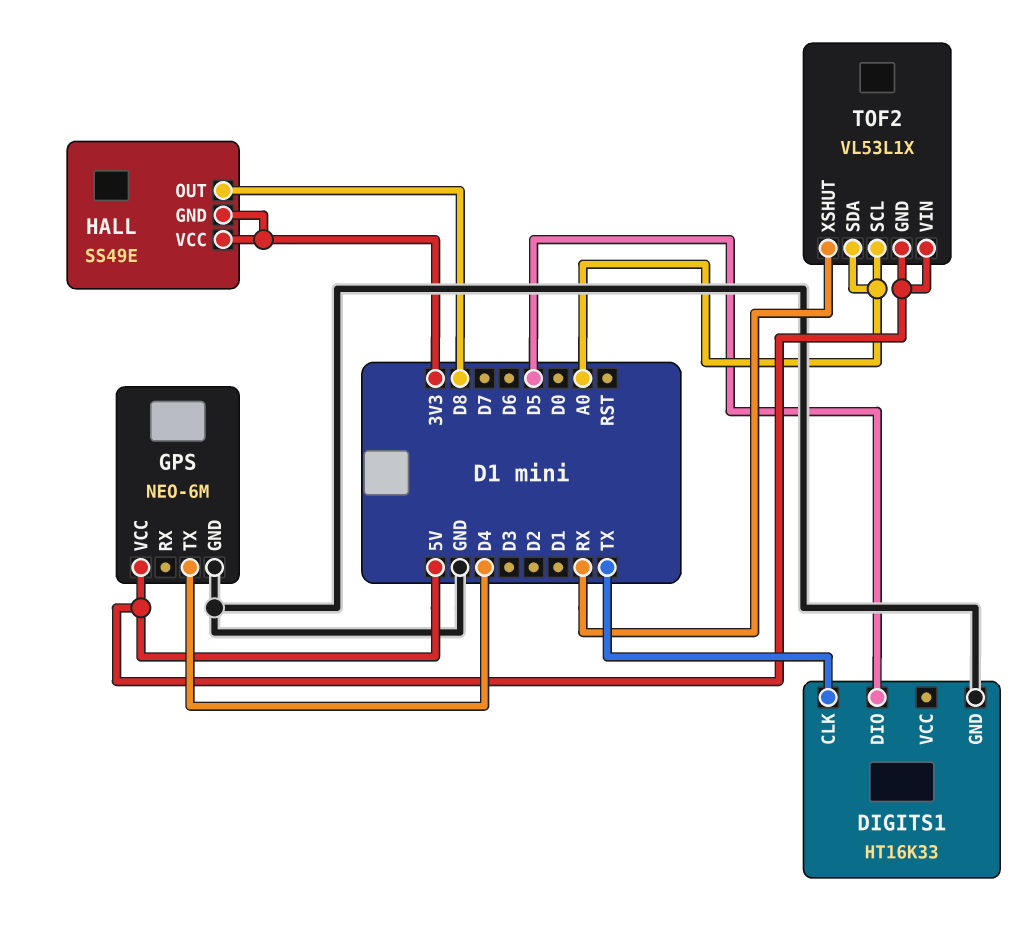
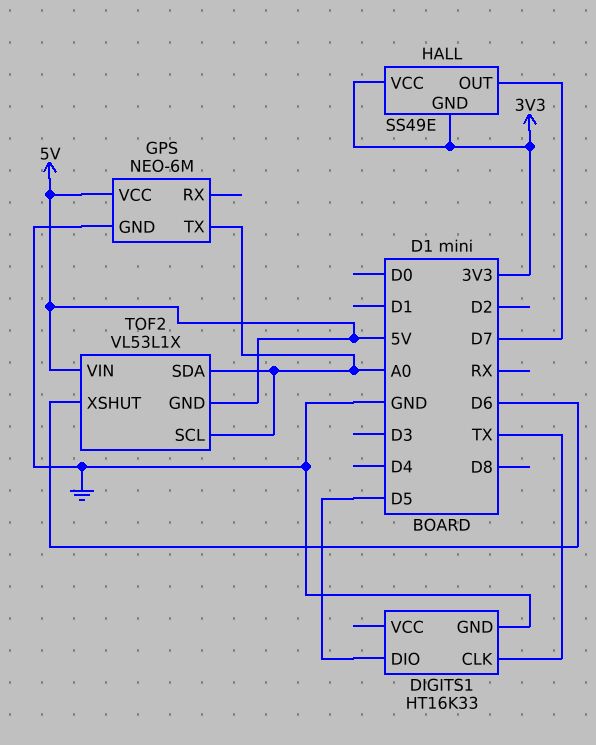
GPS pin TX: D4 -> A0
HALL pin OUT: D8 -> D7
TOF2 pin XSHUT: RX -> D6

